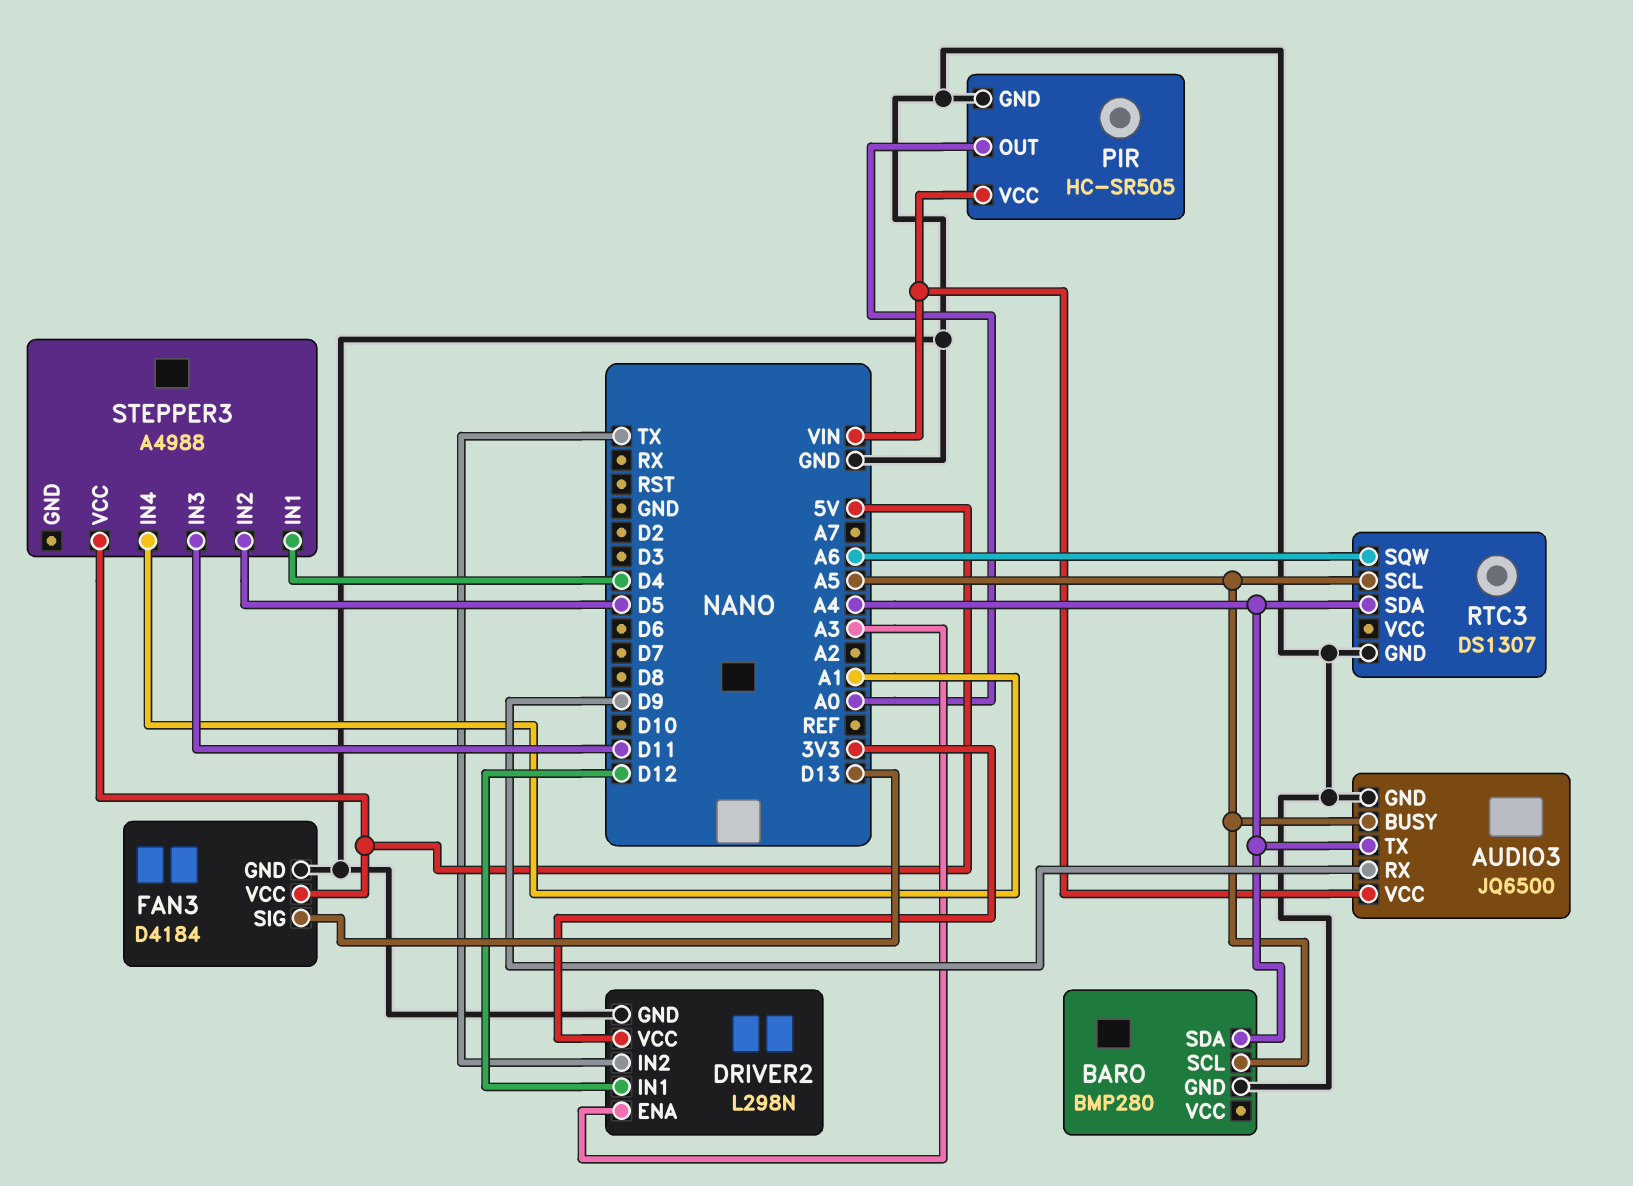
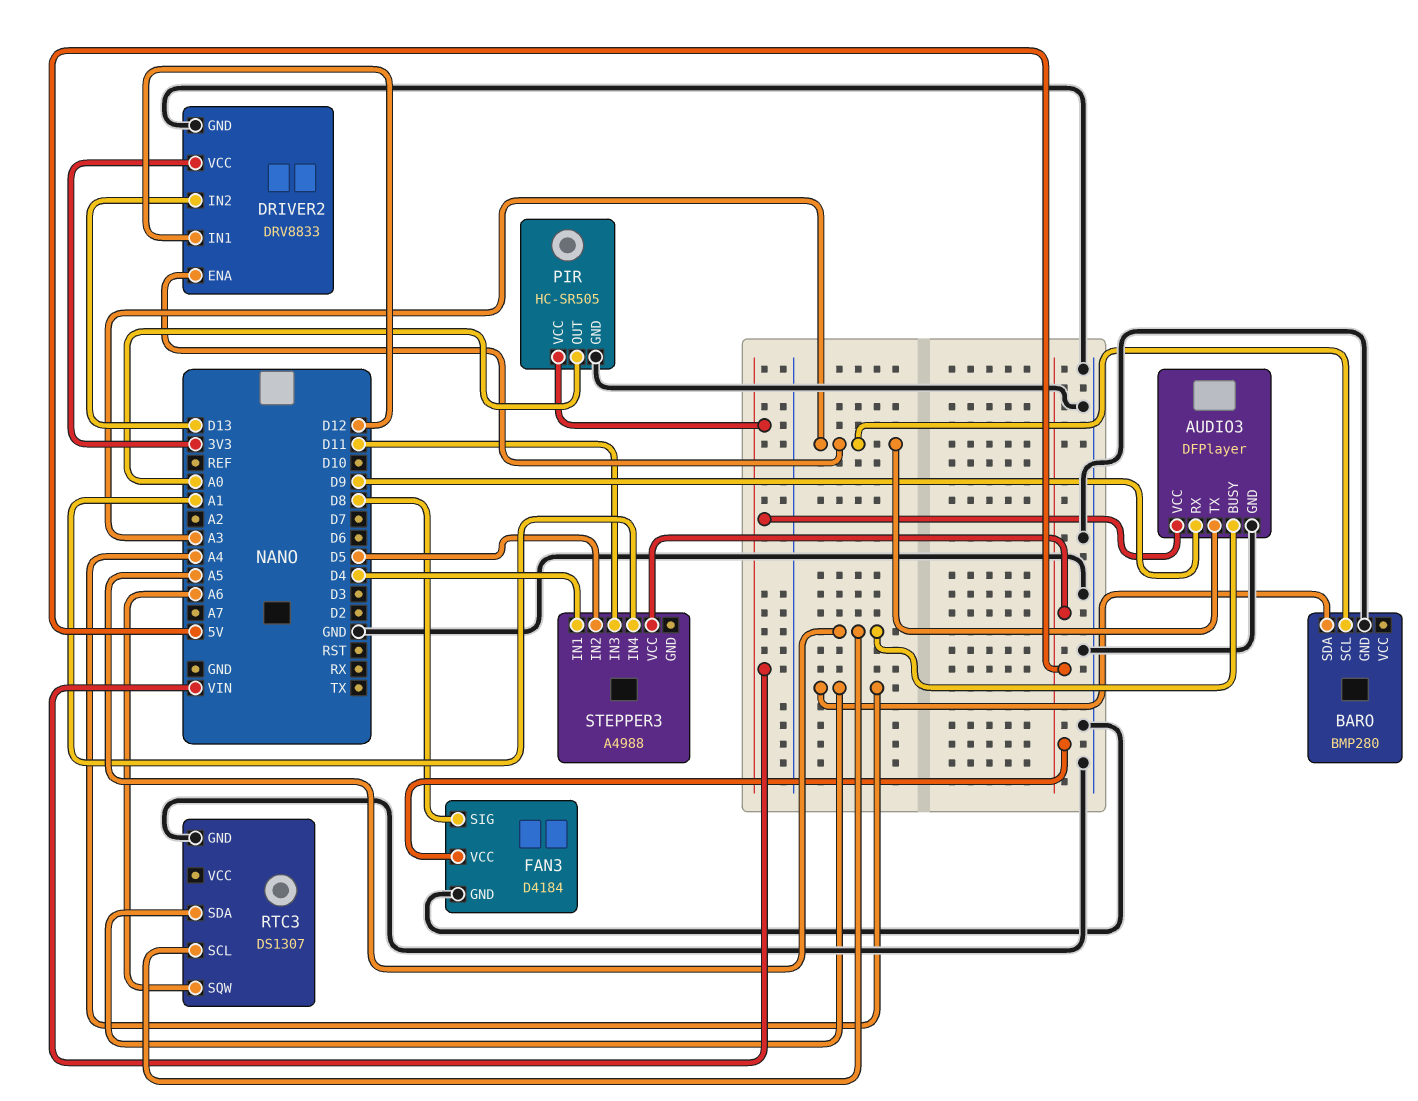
AUDIO3: JQ6500 -> DFPlayer
AUDIO3 pin TX: A4 -> A3
BARO pin SCL: A5 -> A3
DRIVER2: L298N -> DRV8833
DRIVER2 pin IN2: TX -> D13
FAN3 pin SIG: D13 -> D8

